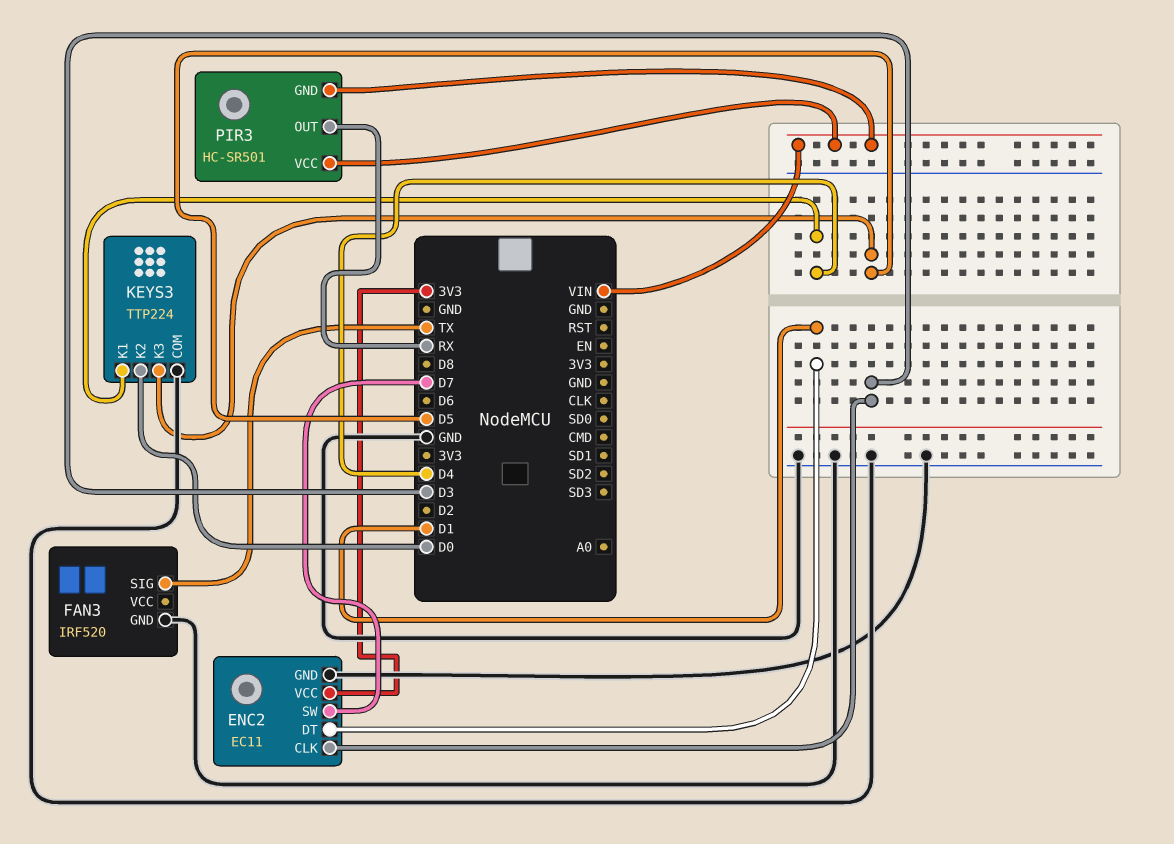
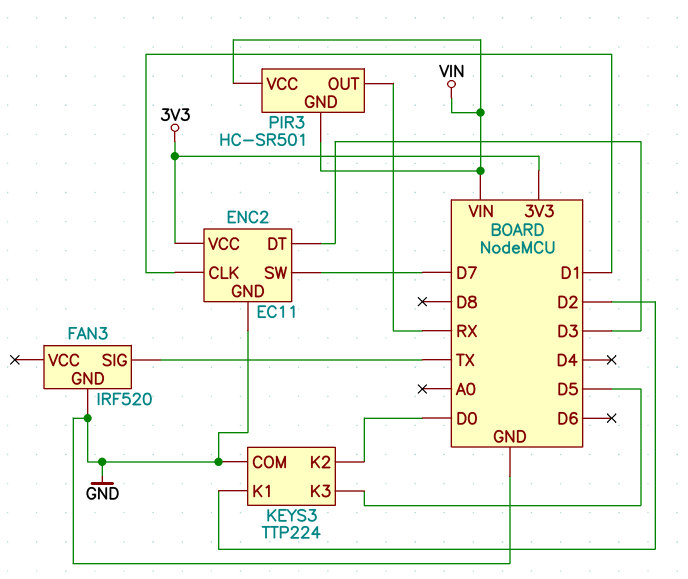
ENC2 pin CLK: D3 -> D1
ENC2 pin DT: D1 -> D3
KEYS3 pin K1: D4 -> D2

